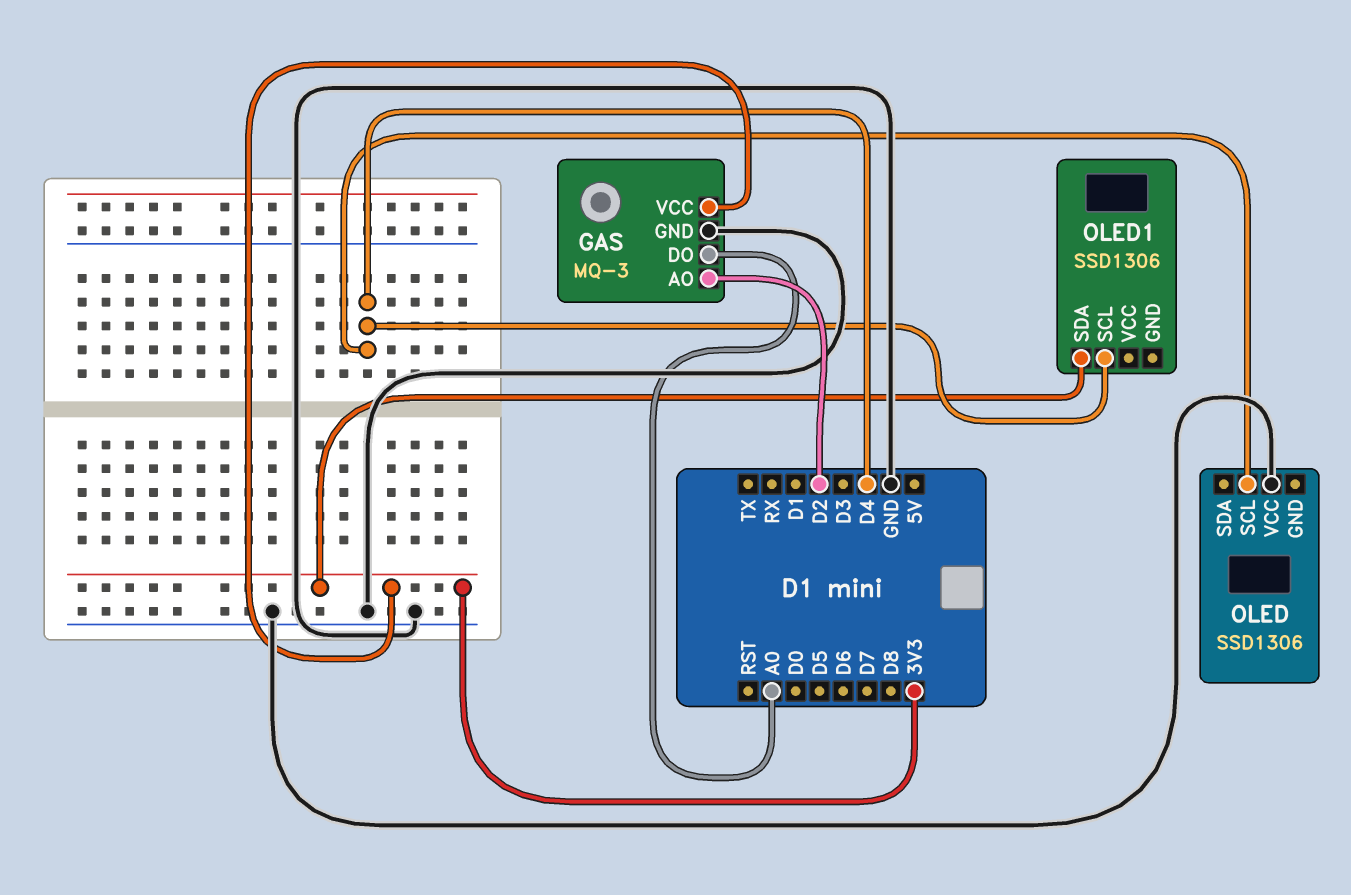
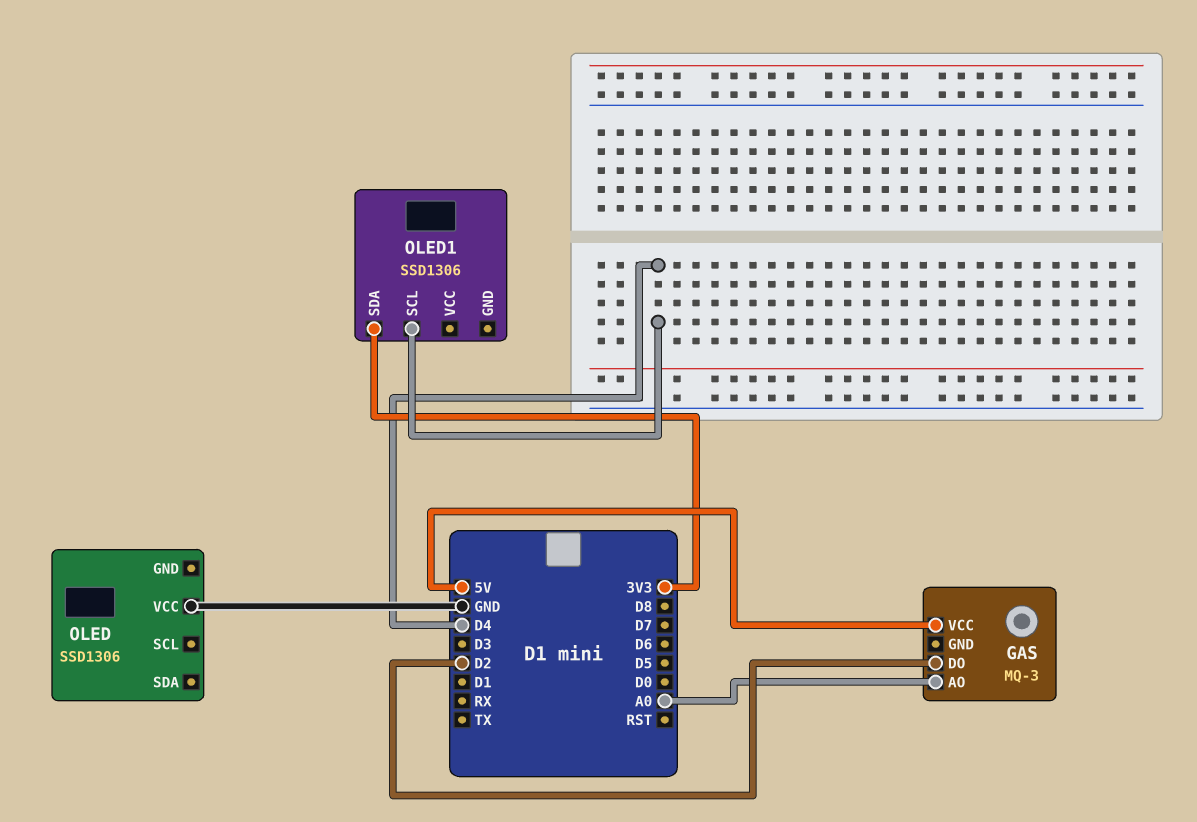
GAS pin AO: D2 -> A0
GAS pin DO: A0 -> D2
GAS pin GND: GND -> none
GAS pin VCC: 3V3 -> 5V
OLED pin SCL: D4 -> none

